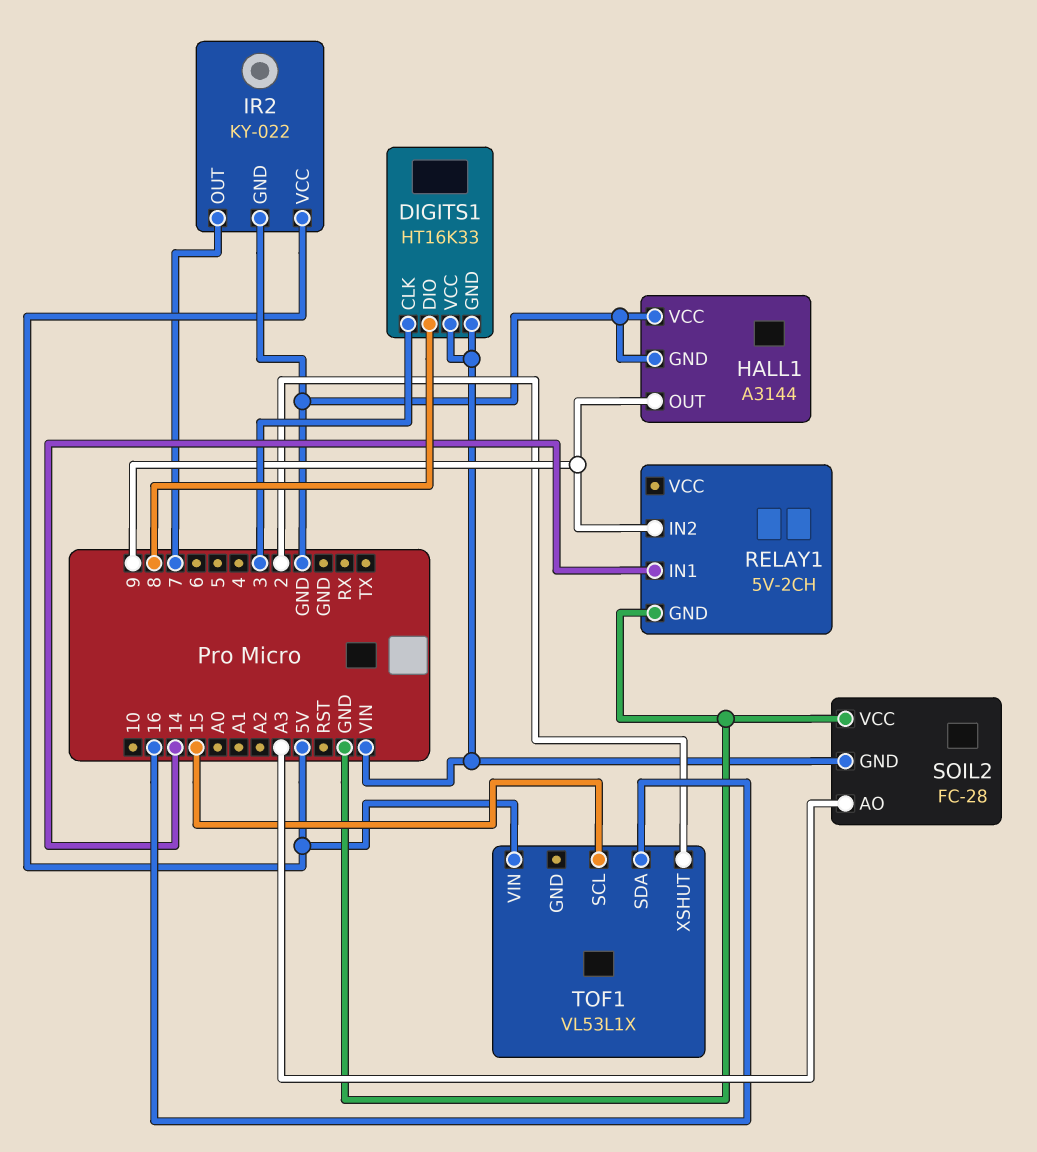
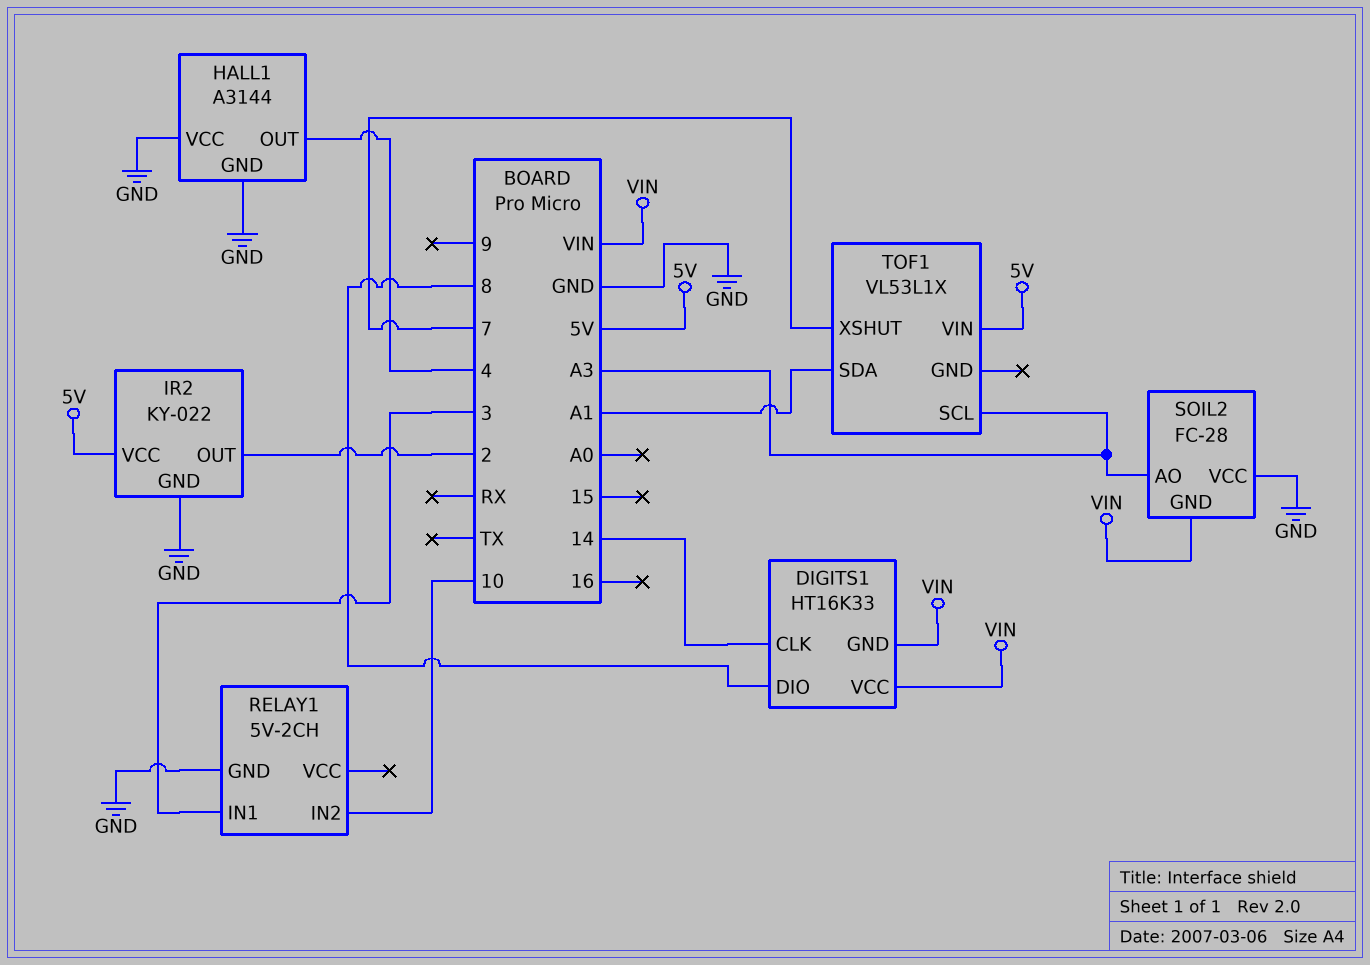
DIGITS1 pin CLK: 3 -> 14
HALL1 pin OUT: 9 -> 4
IR2 pin OUT: 7 -> 2
RELAY1 pin IN1: 14 -> 3
RELAY1 pin IN2: 9 -> 10
TOF1 pin SCL: 15 -> A3
TOF1 pin SDA: 16 -> A1
TOF1 pin XSHUT: 2 -> 7

